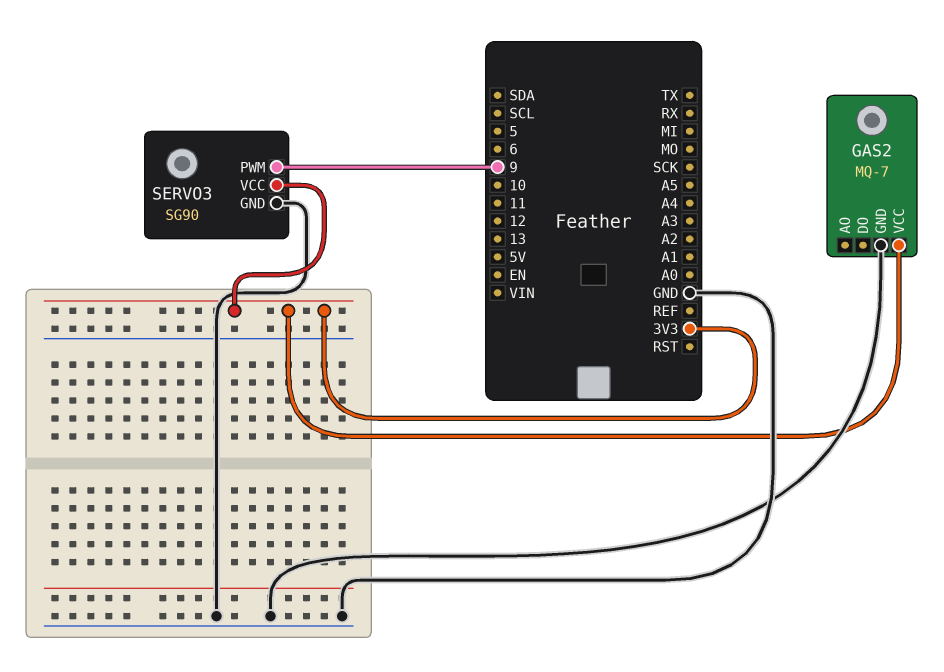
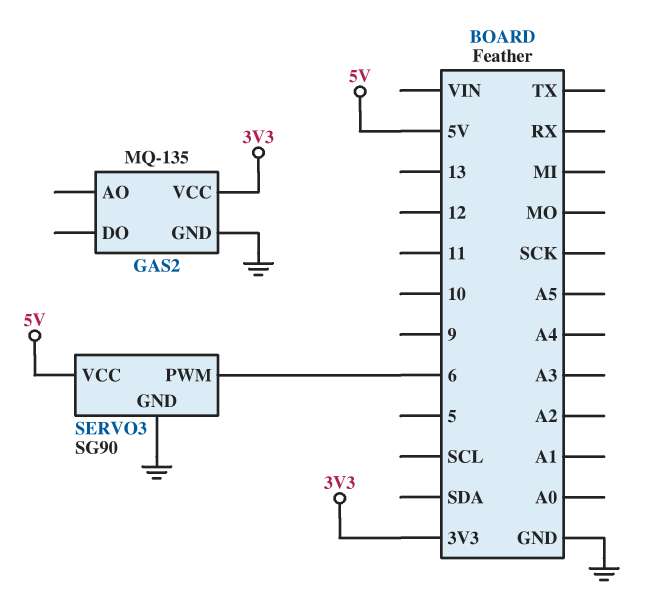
GAS2: MQ-7 -> MQ-135
SERVO3 pin PWM: 9 -> 6
SERVO3 pin VCC: 3V3 -> 5V

